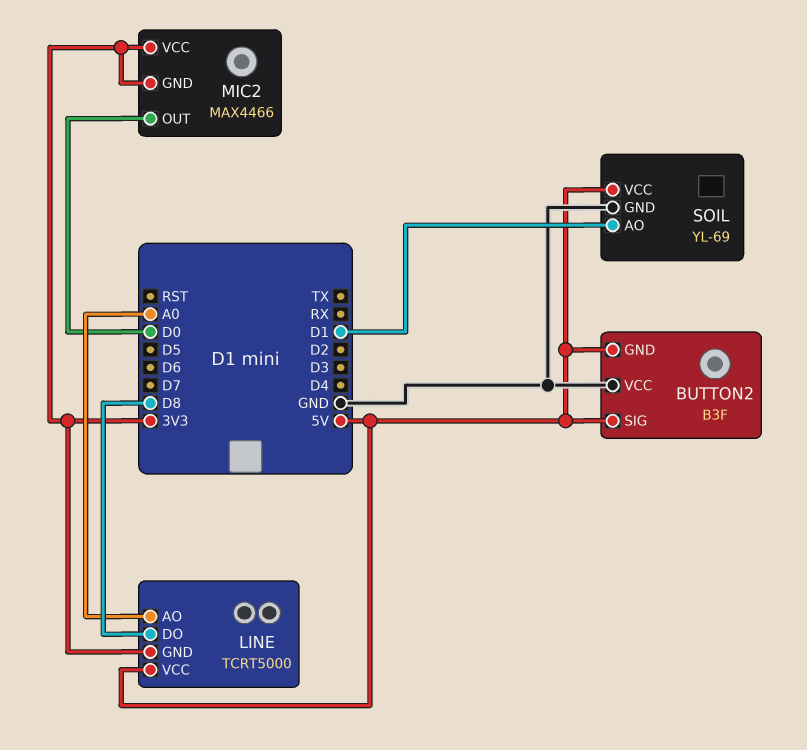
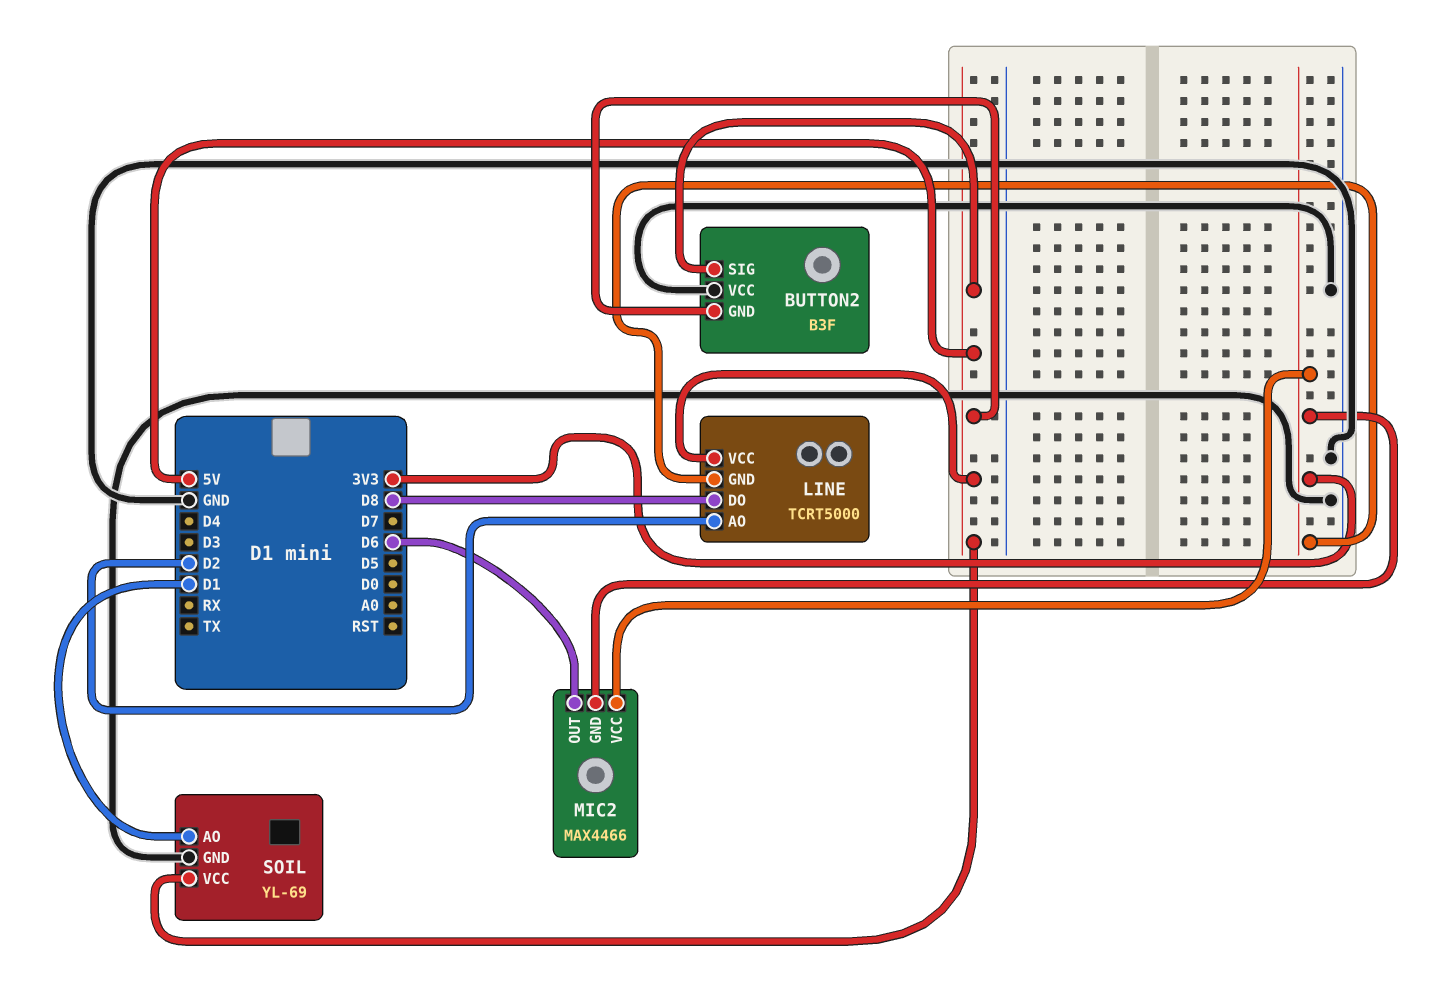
LINE pin AO: A0 -> D2
MIC2 pin OUT: D0 -> D6

